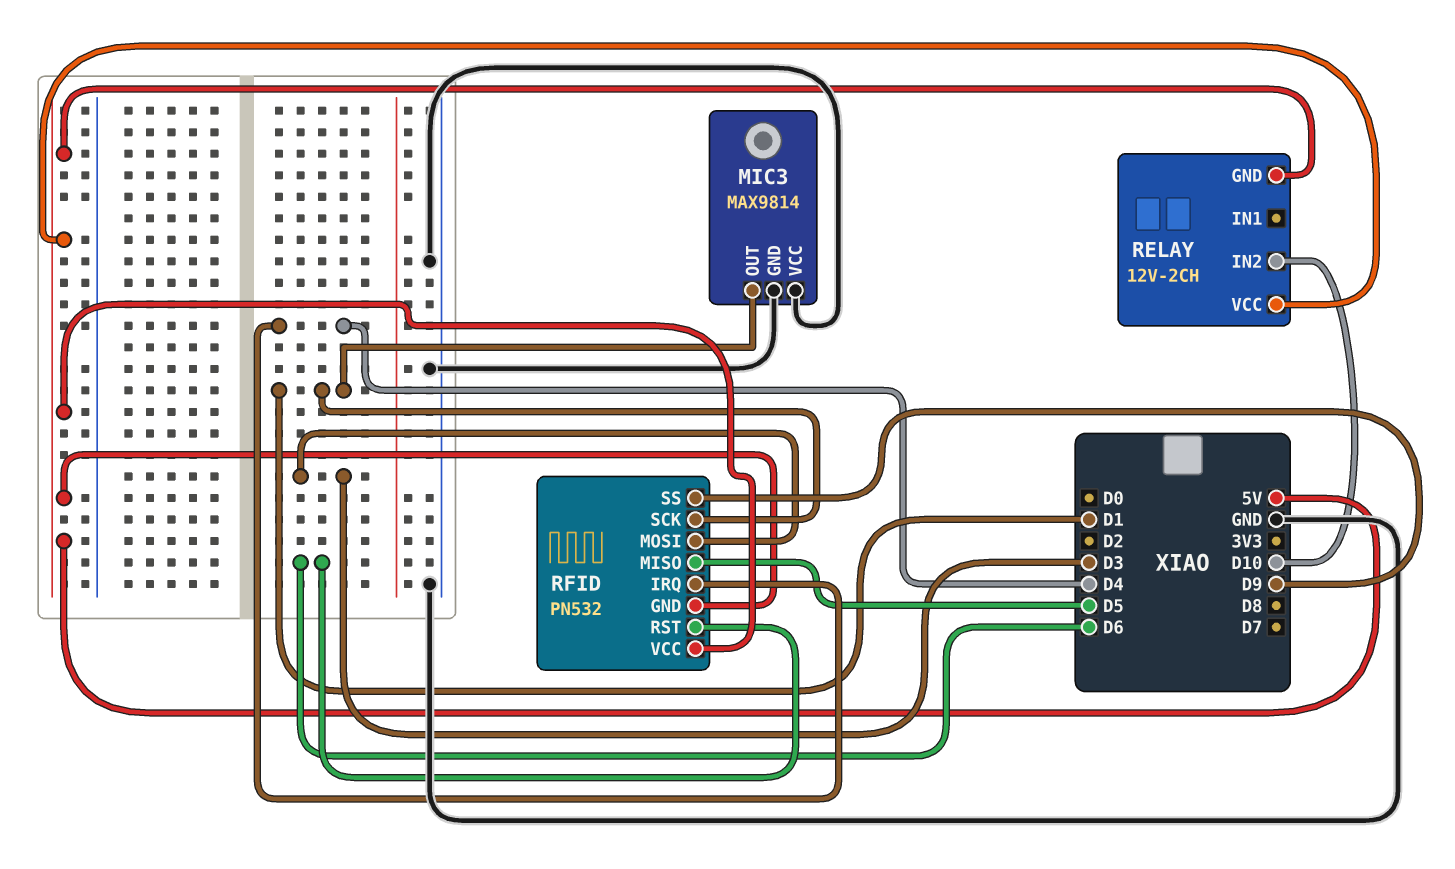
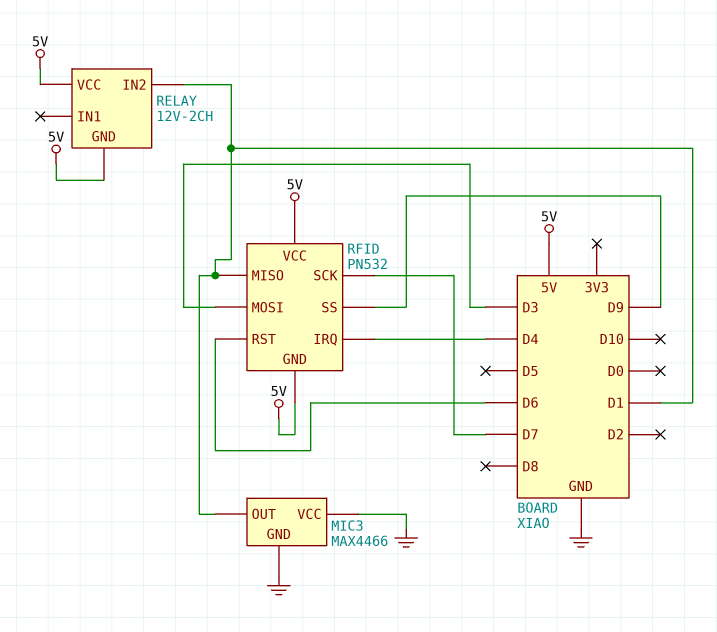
MIC3: MAX9814 -> MAX4466
RELAY pin IN2: D10 -> D1
RFID pin MISO: D5 -> D1
RFID pin SCK: D1 -> D7

